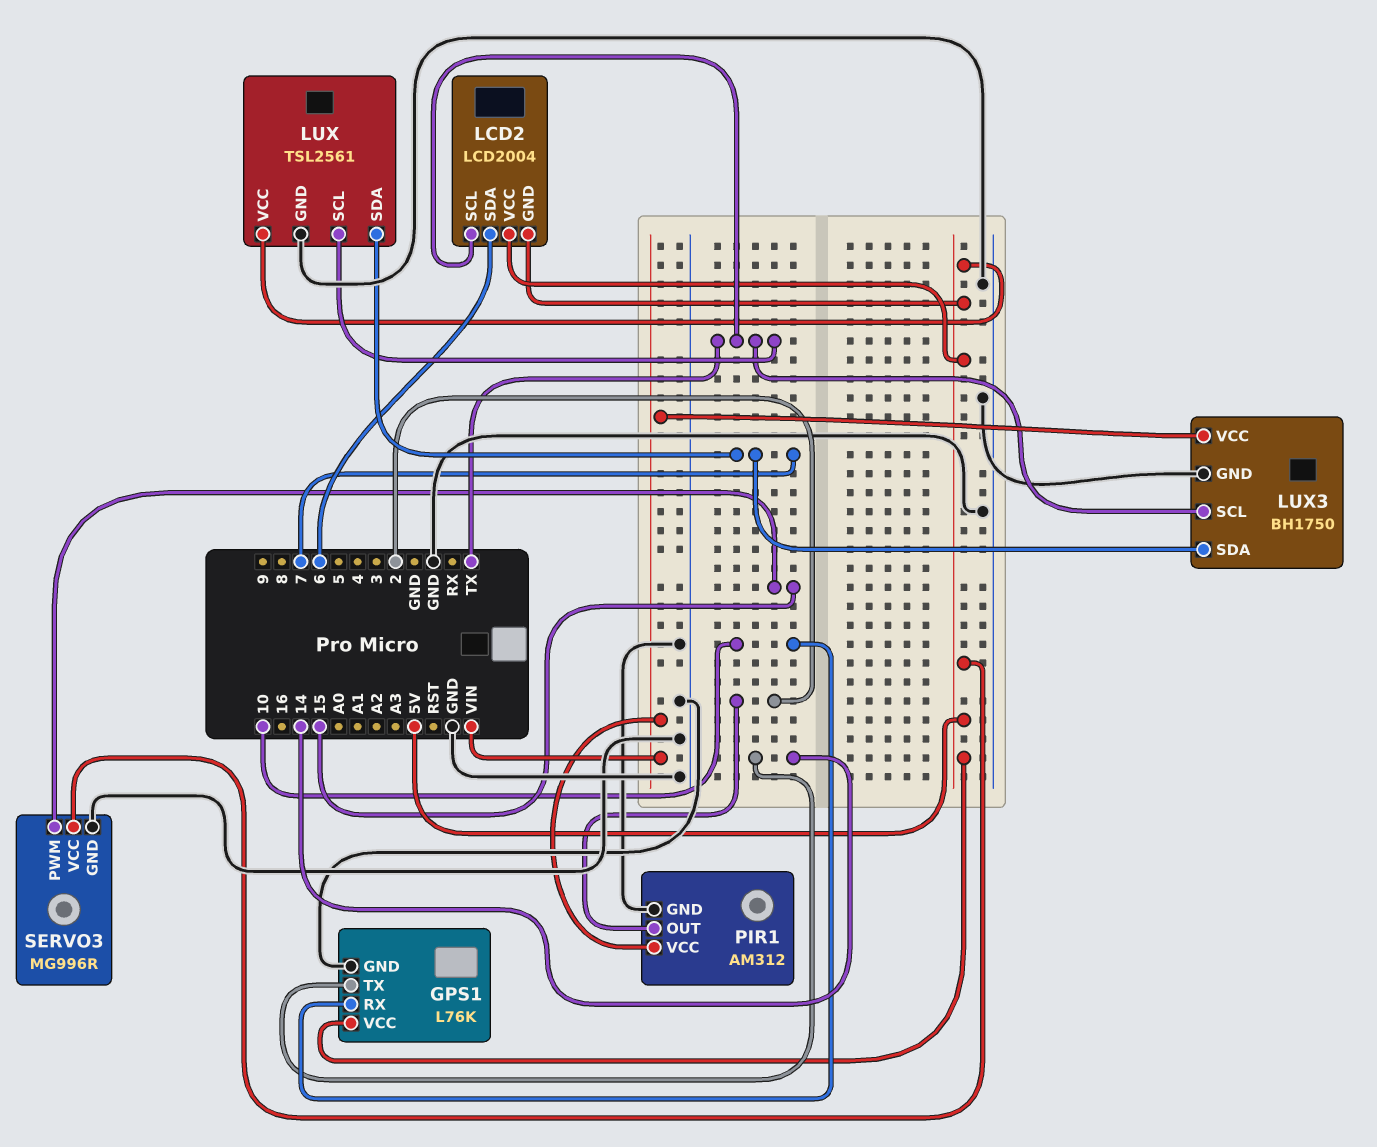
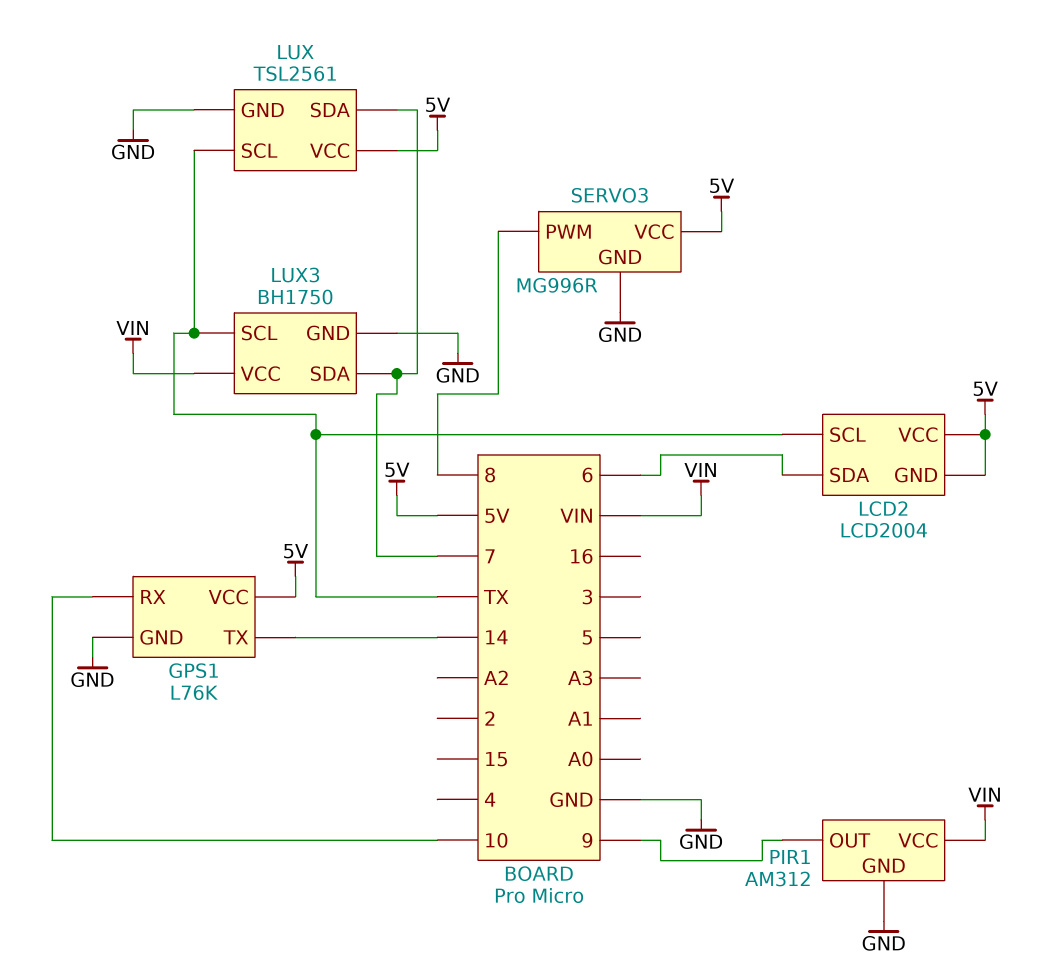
PIR1 pin OUT: 2 -> 9
SERVO3 pin PWM: 15 -> 8

